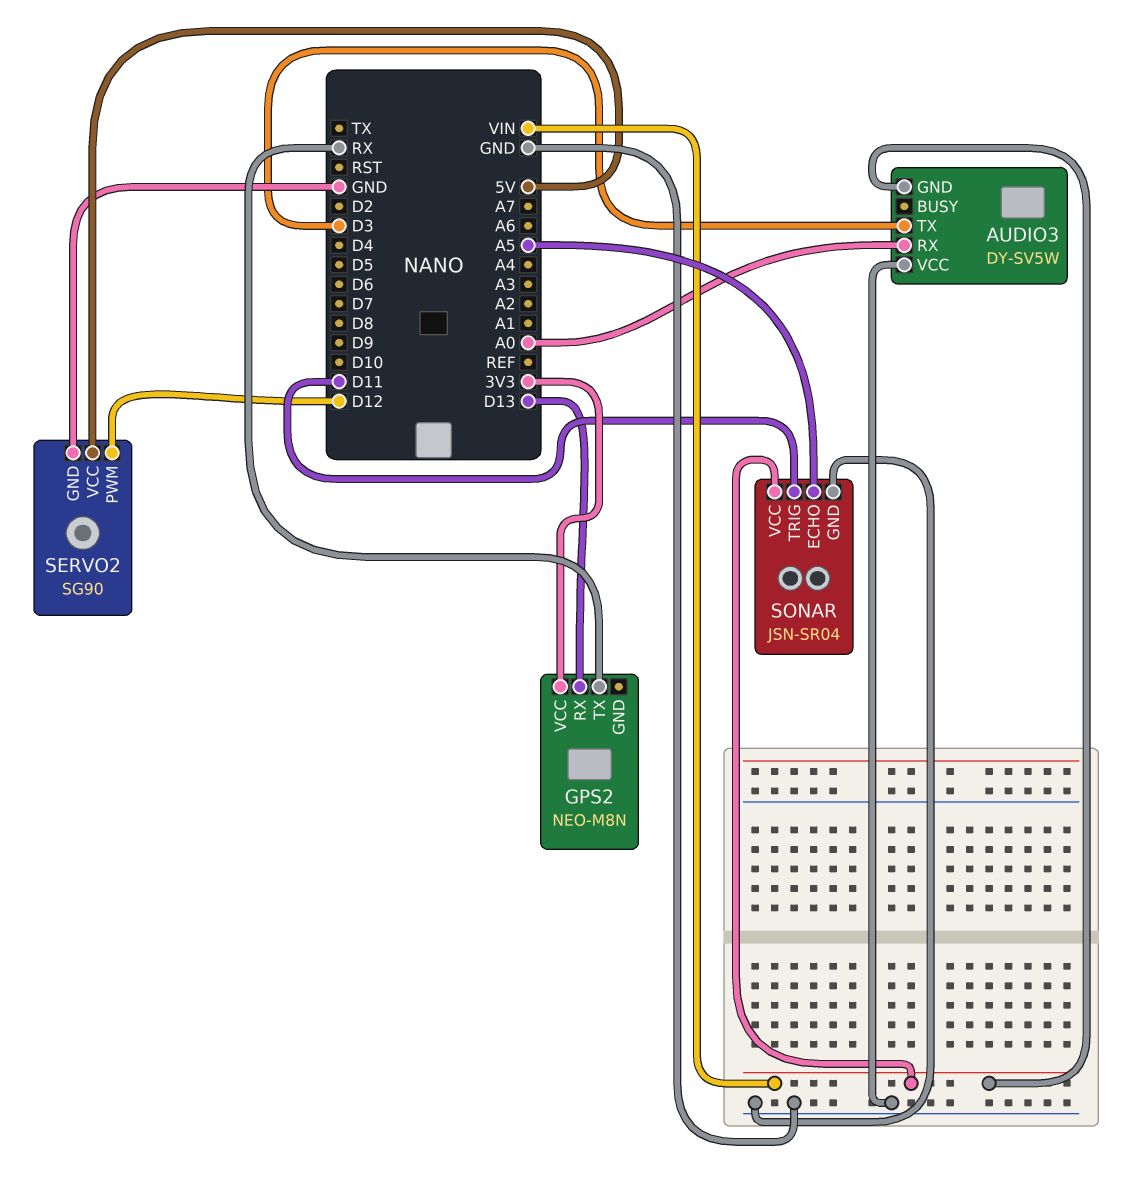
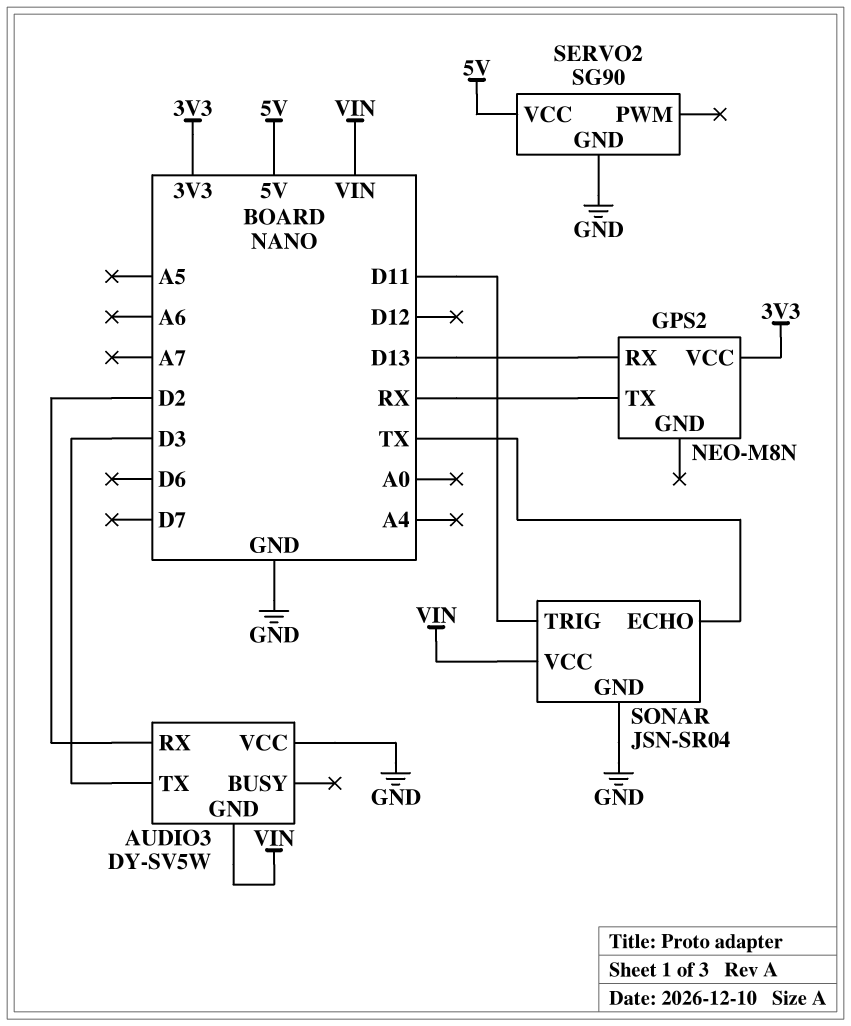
AUDIO3 pin RX: A0 -> D2
SERVO2 pin PWM: D12 -> none
SONAR pin ECHO: A5 -> TX

